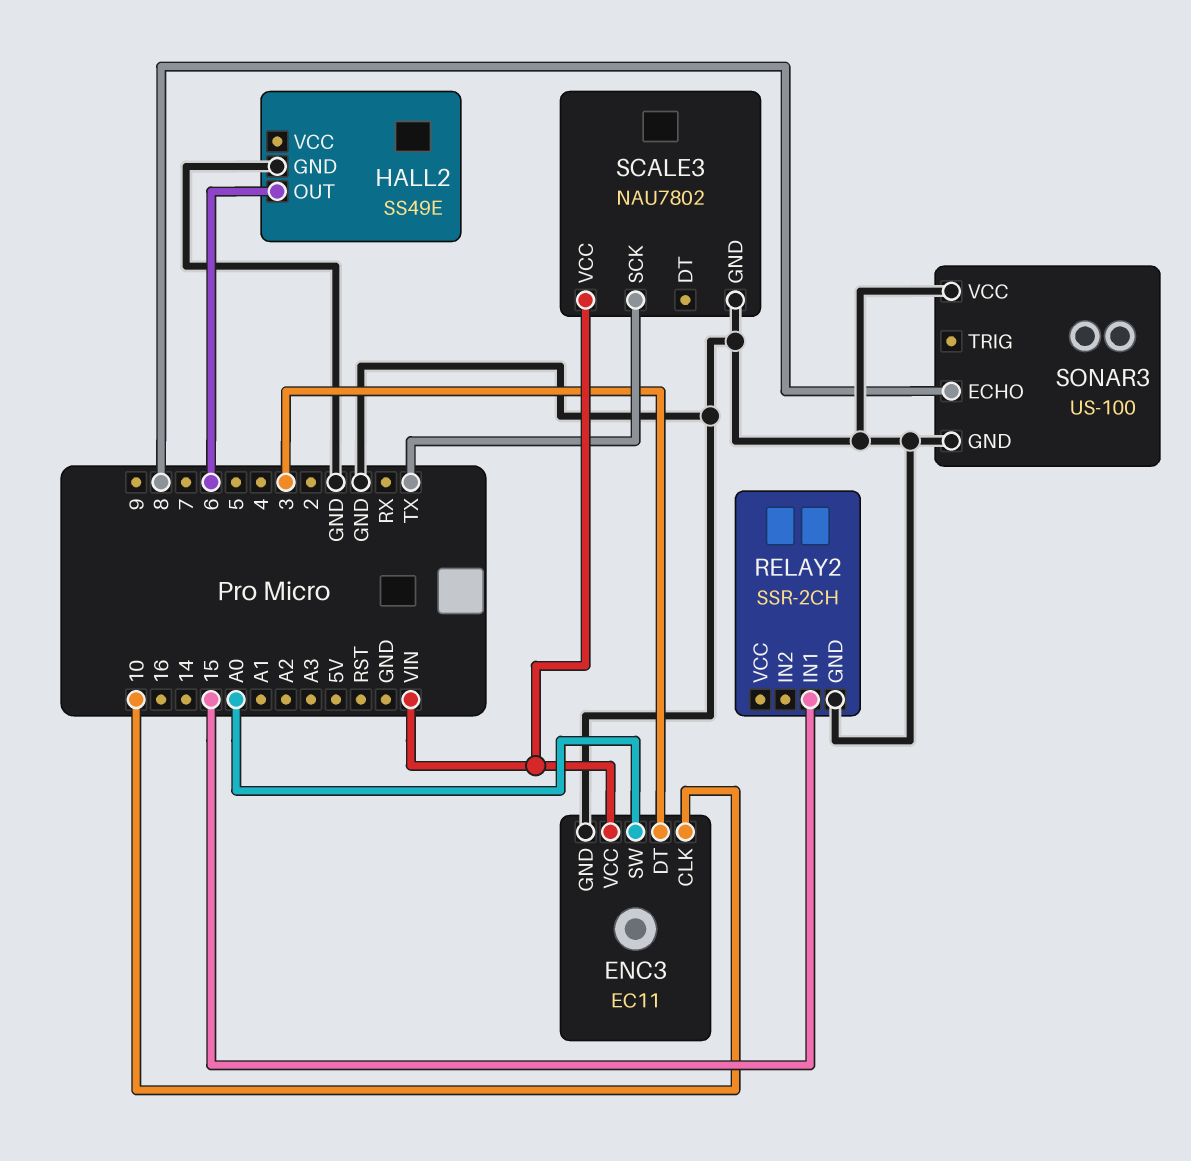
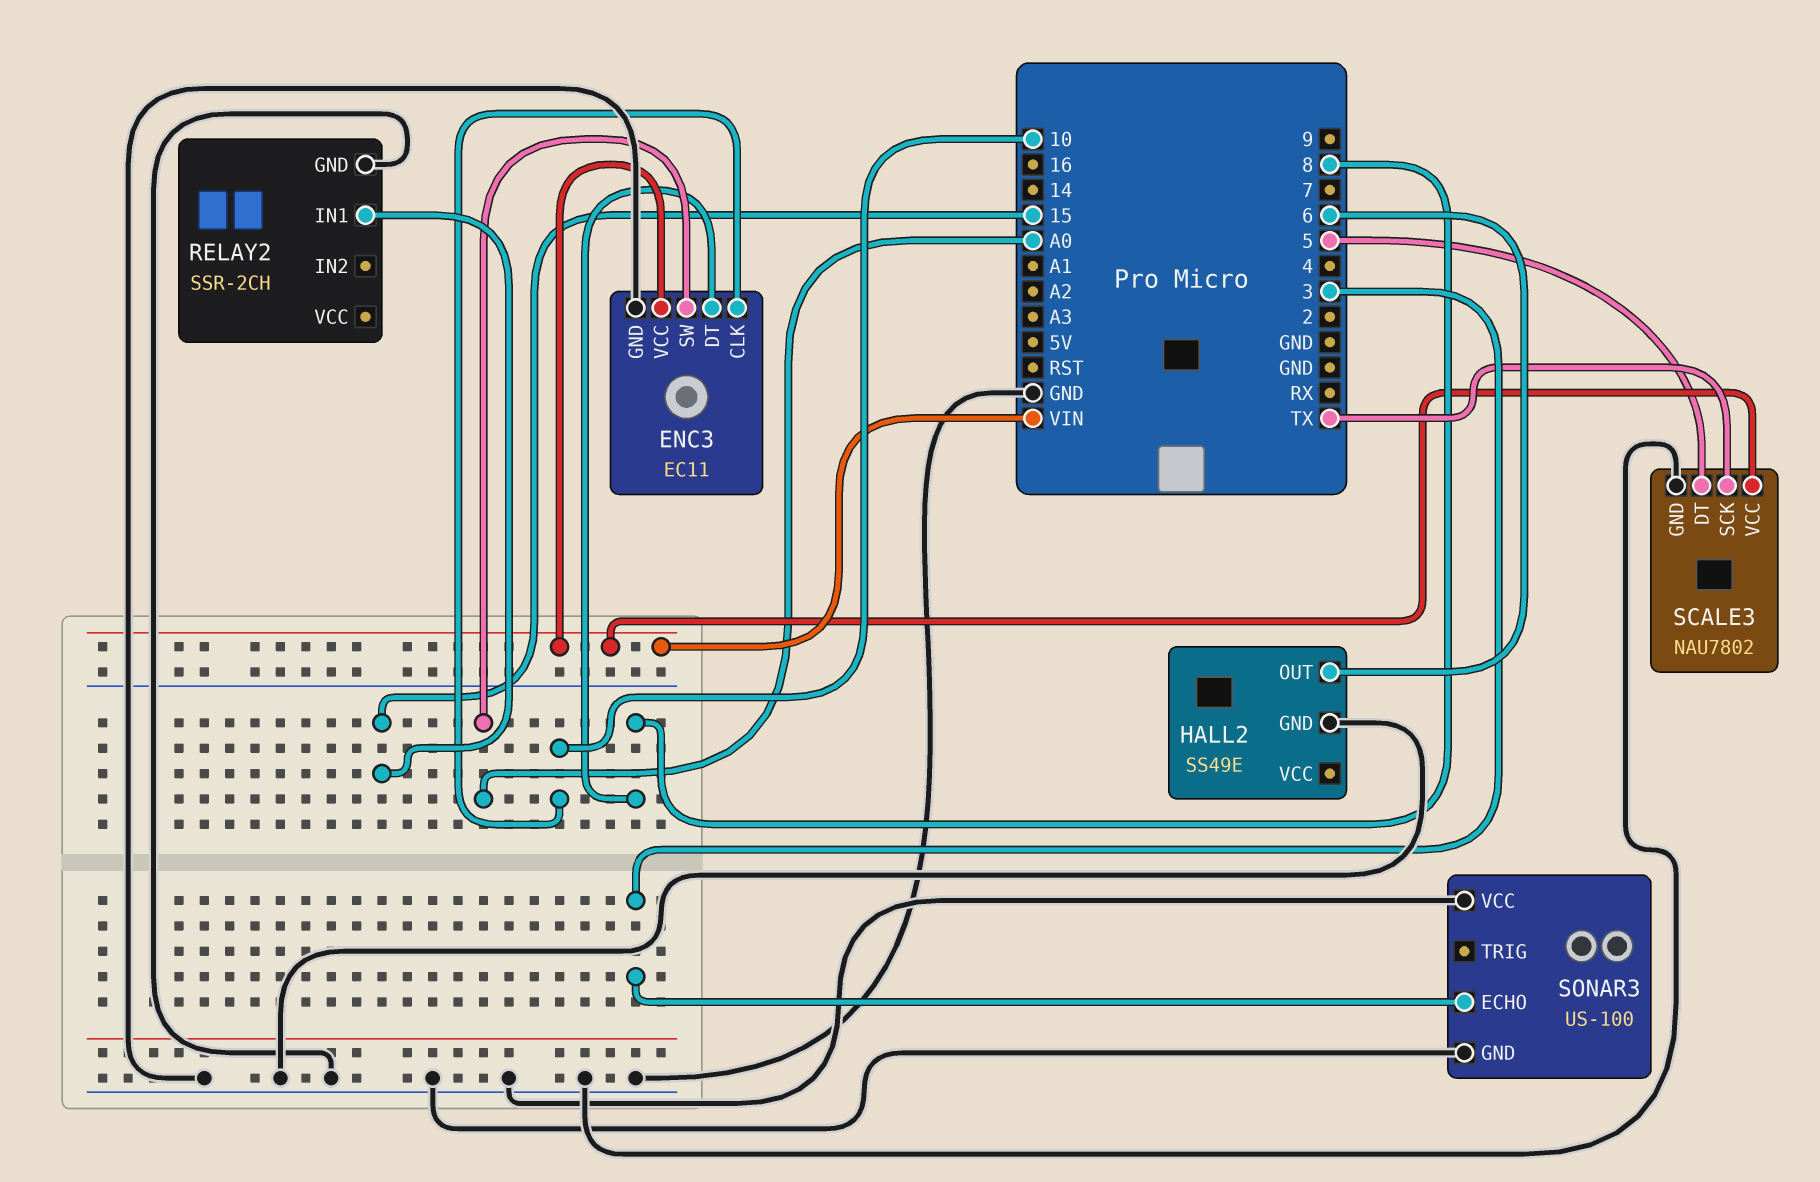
ENC3 pin DT: 3 -> 8
SCALE3 pin DT: none -> 5
SONAR3 pin ECHO: 8 -> 3

